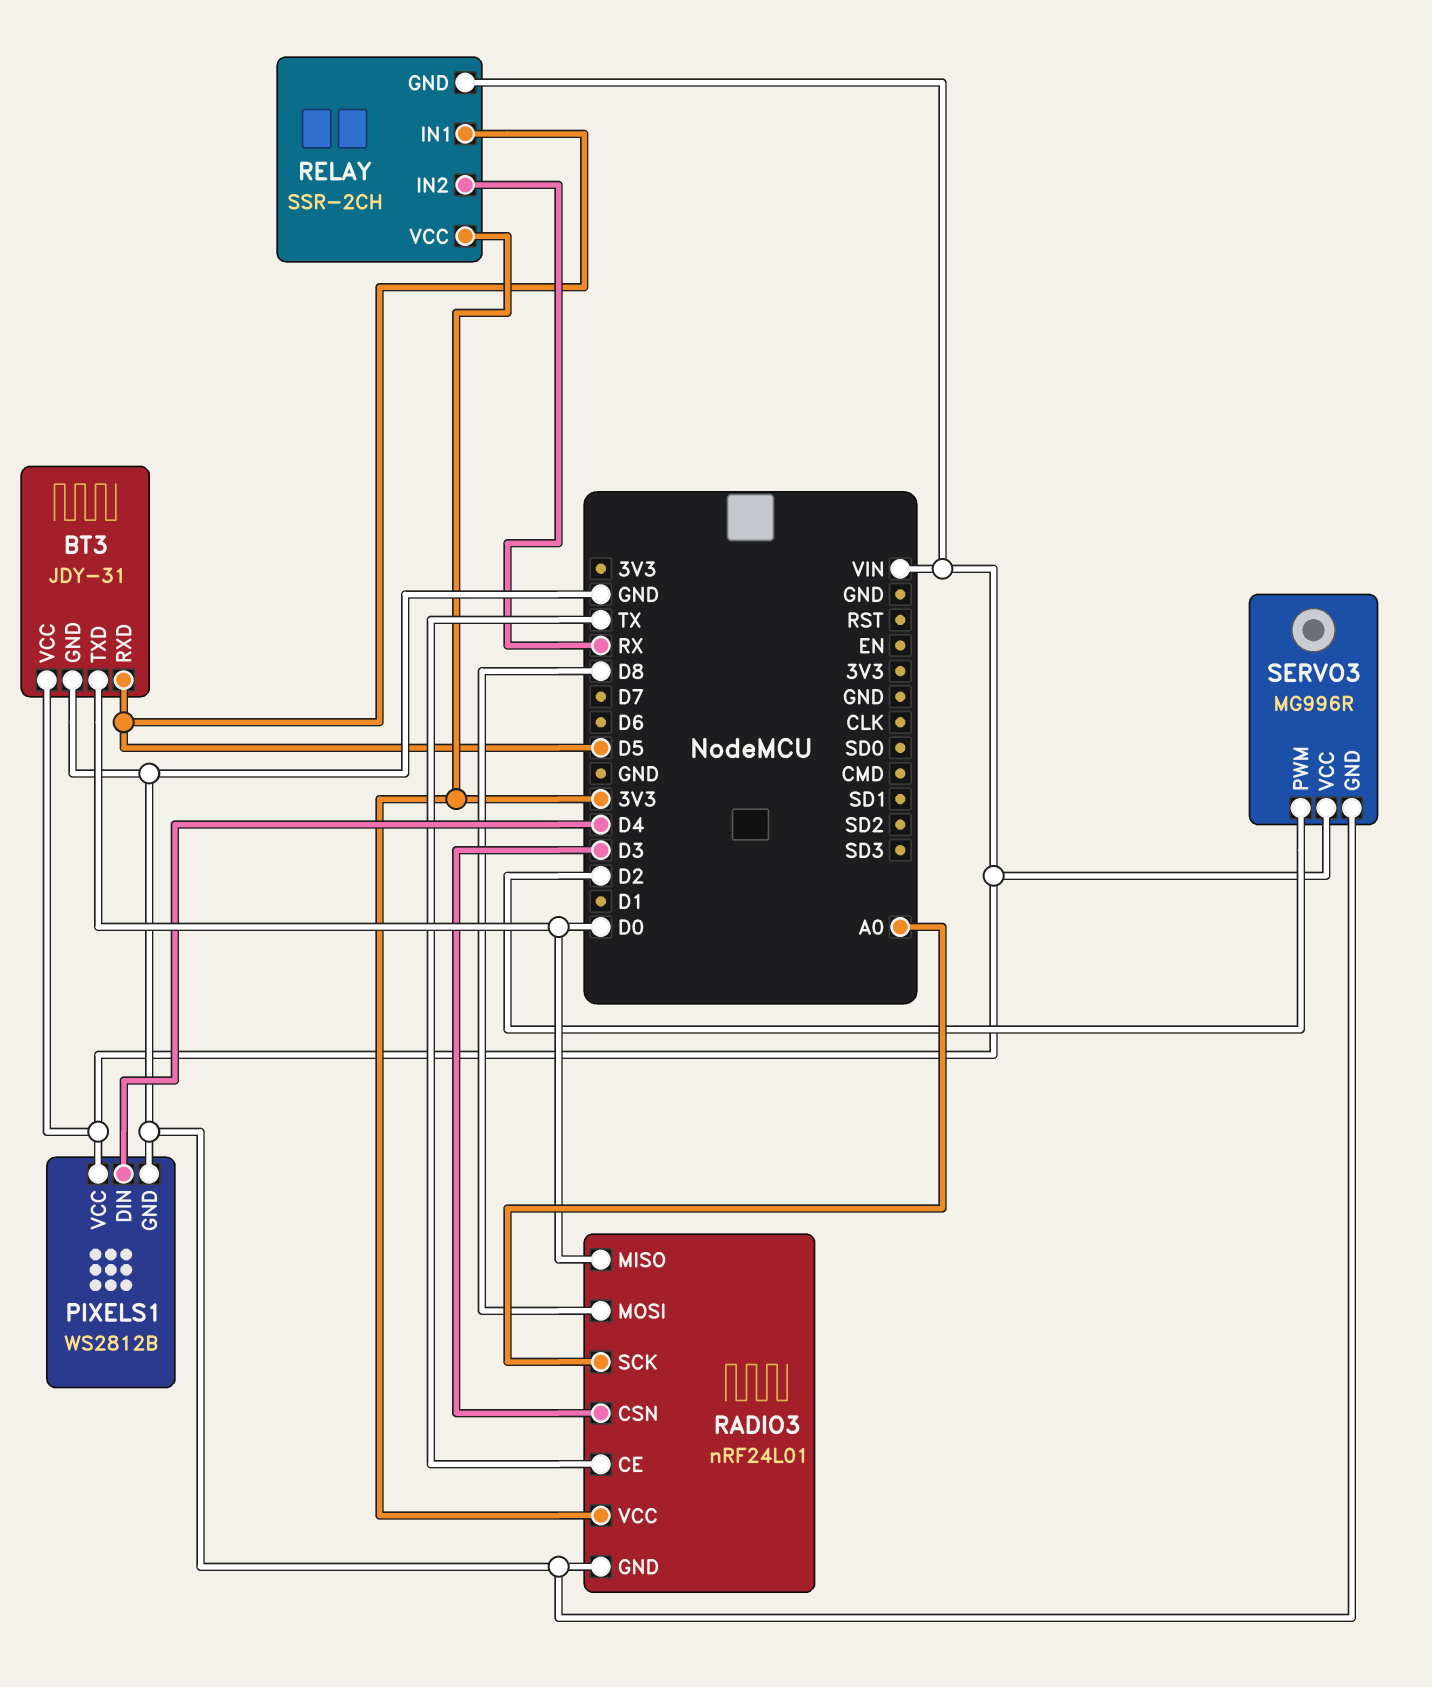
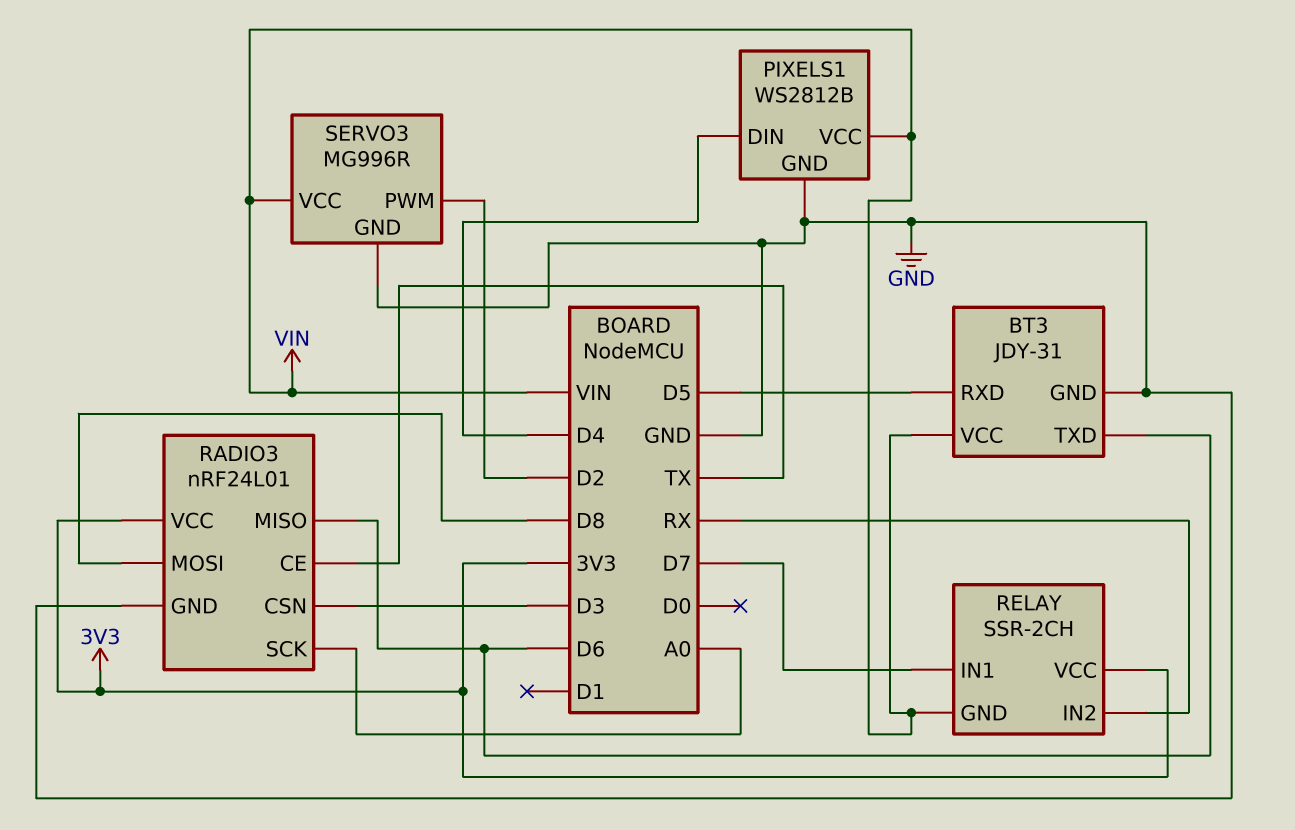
BT3 pin TXD: D0 -> D6
RADIO3 pin MISO: D0 -> D6
RELAY pin IN1: D5 -> D7

